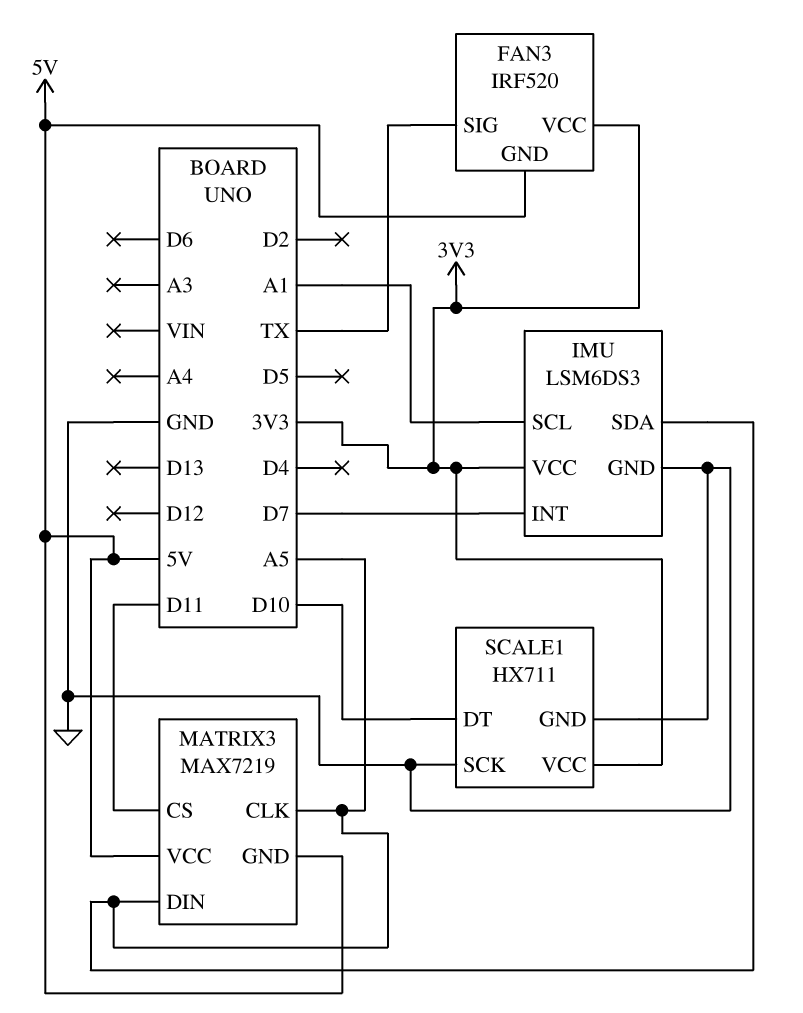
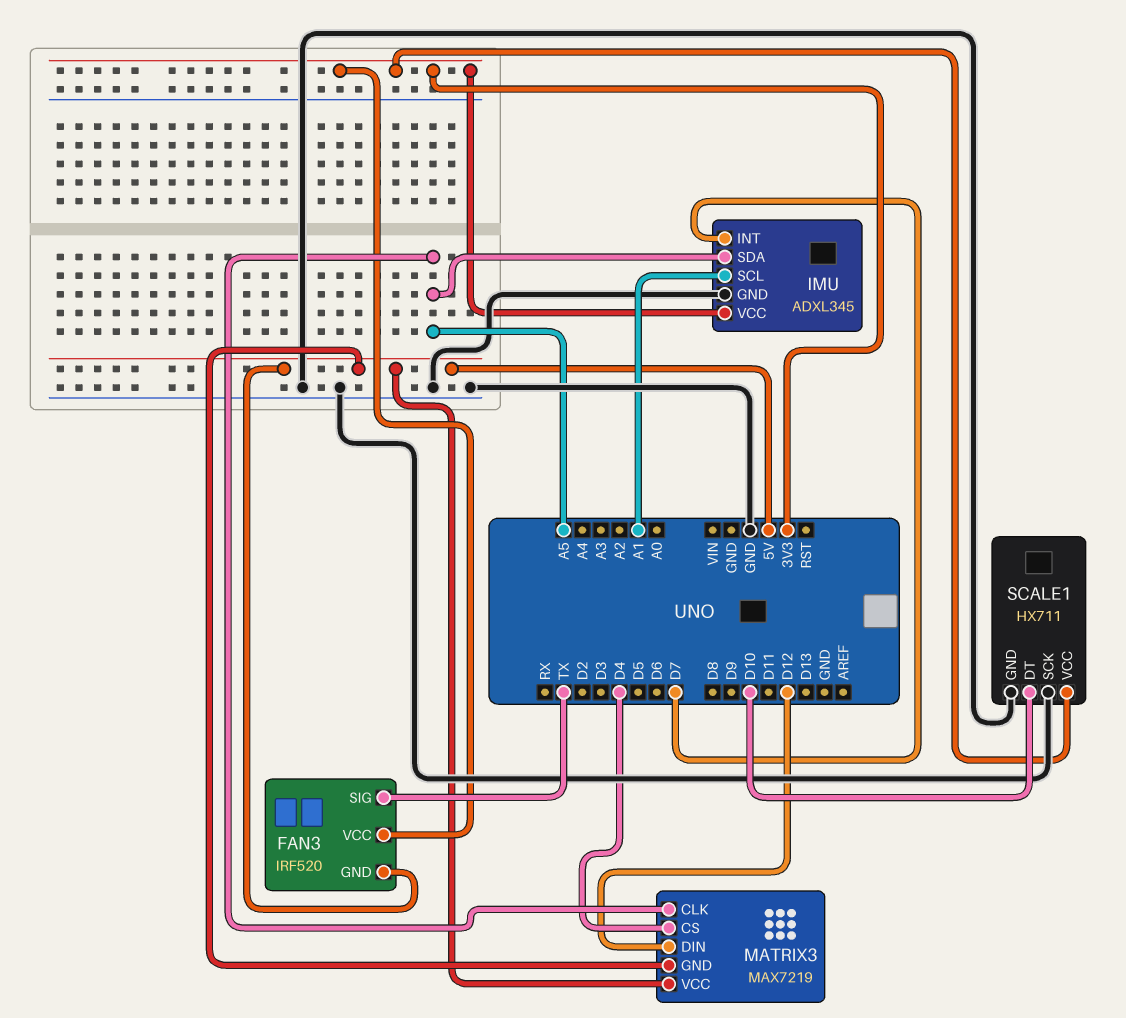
IMU: LSM6DS3 -> ADXL345
MATRIX3 pin CS: D11 -> D4
MATRIX3 pin DIN: A5 -> D12

